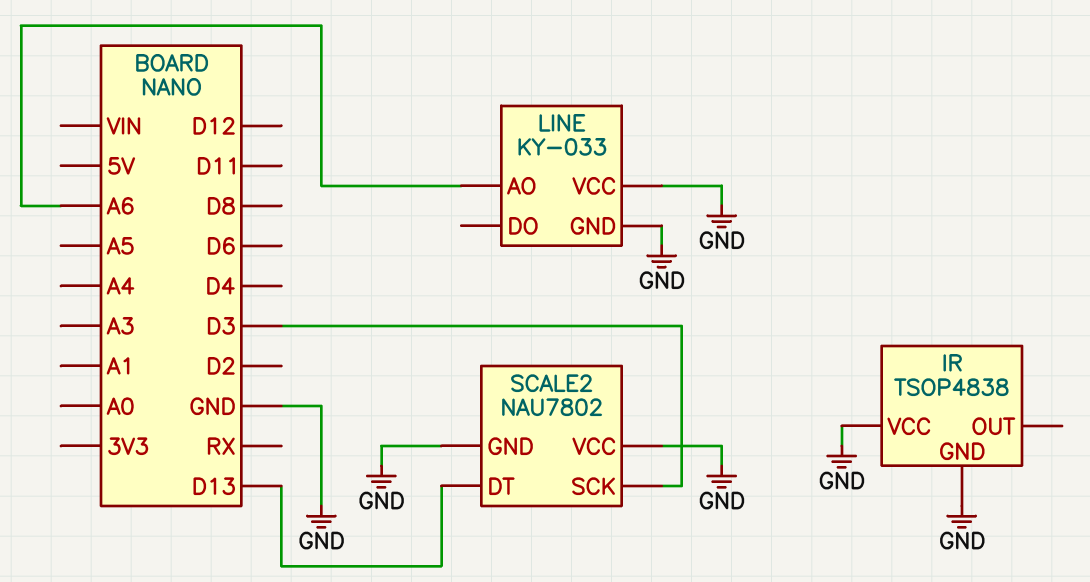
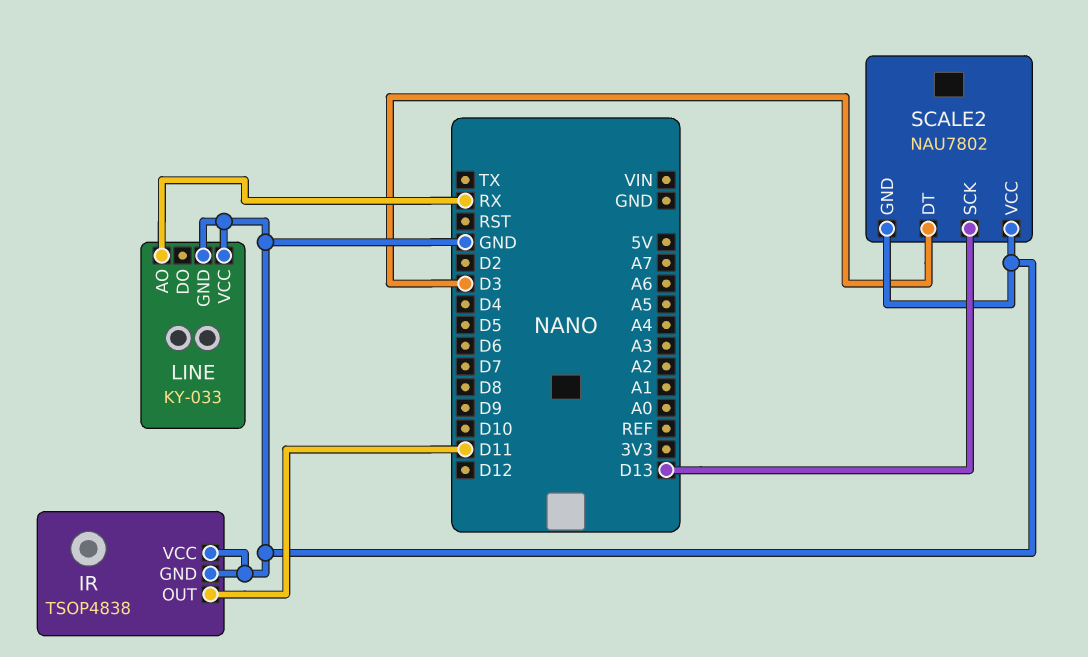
IR pin OUT: none -> D11
LINE pin AO: A6 -> RX
SCALE2 pin DT: D13 -> D3
SCALE2 pin SCK: D3 -> D13

